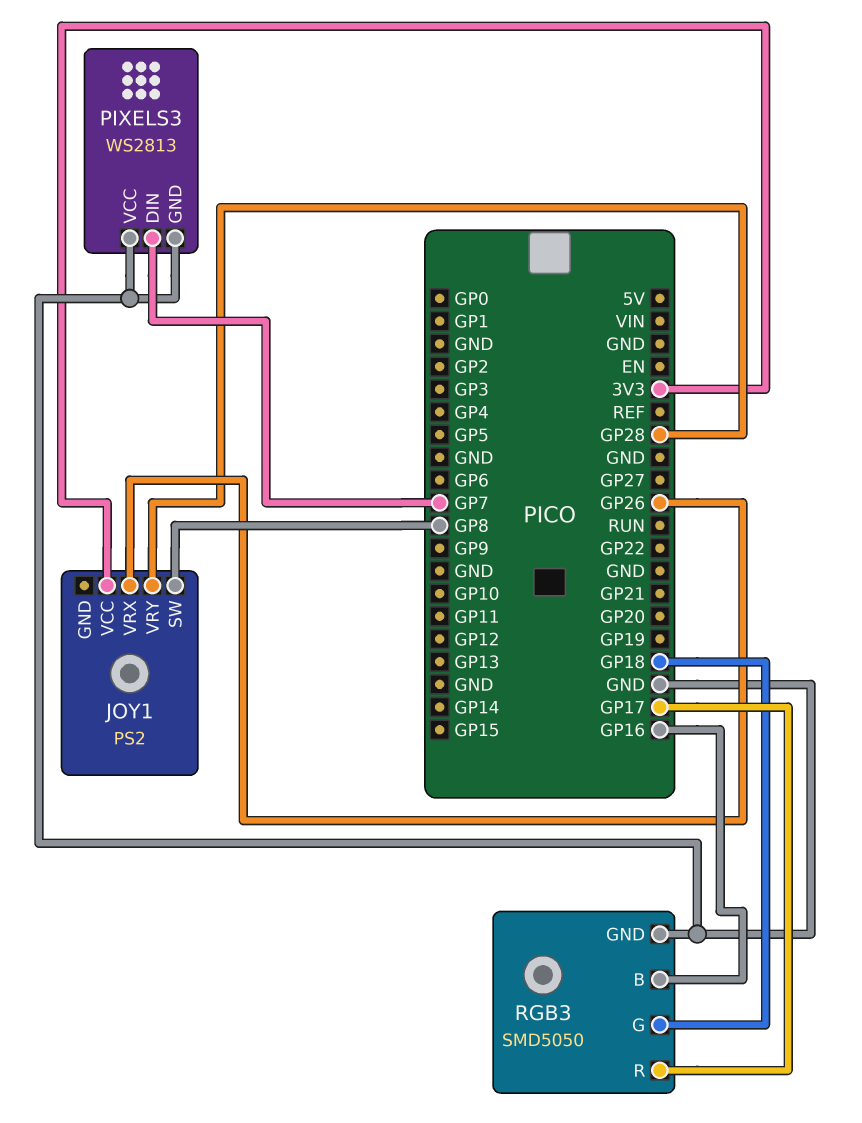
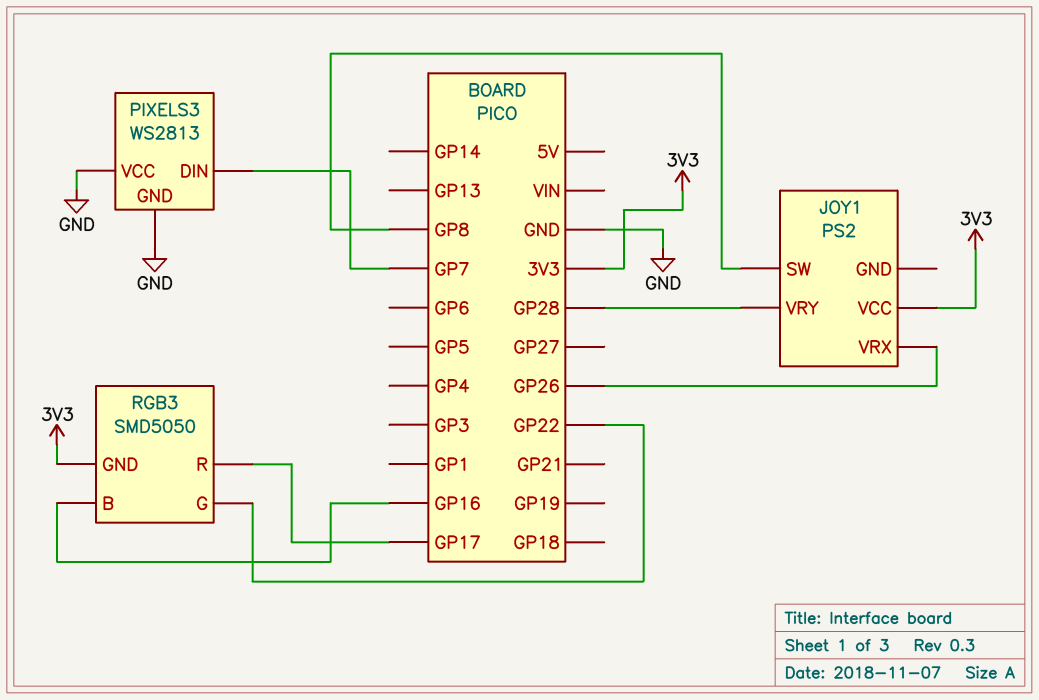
RGB3 pin G: GP18 -> GP22
RGB3 pin GND: GND -> 3V3

